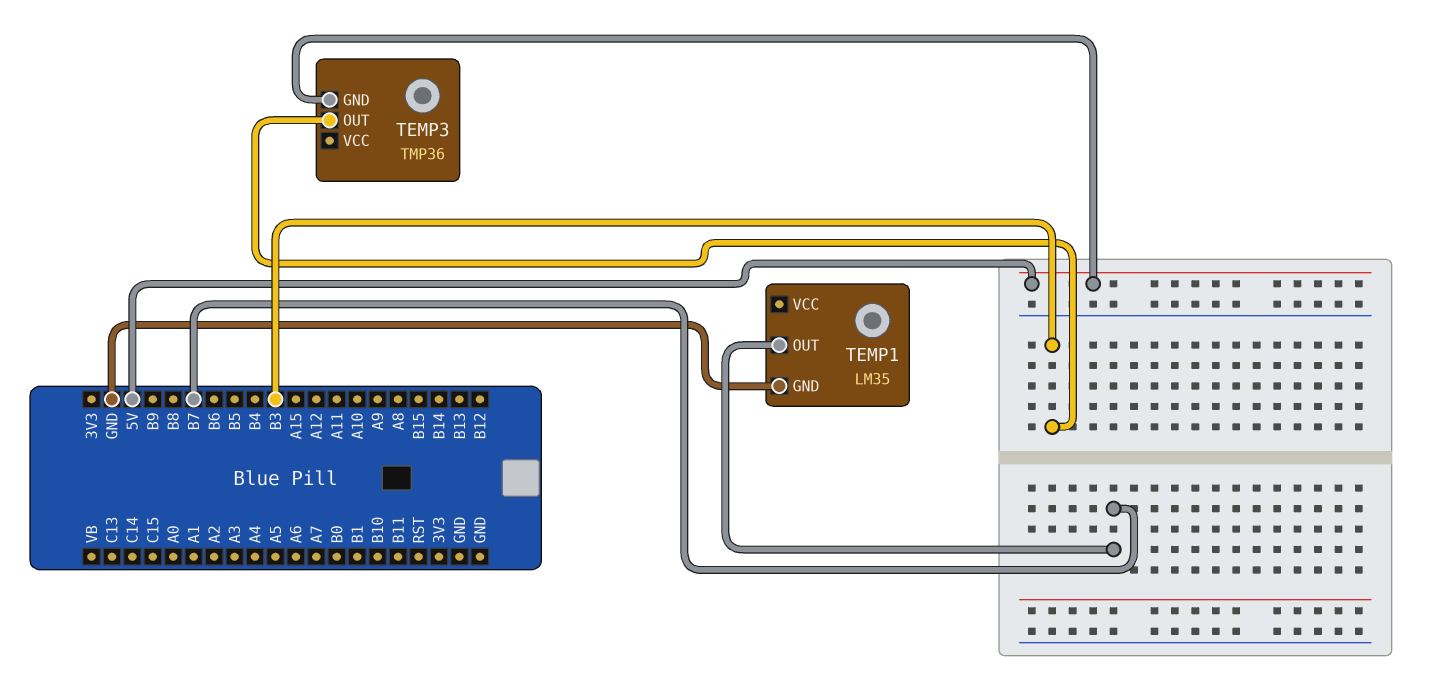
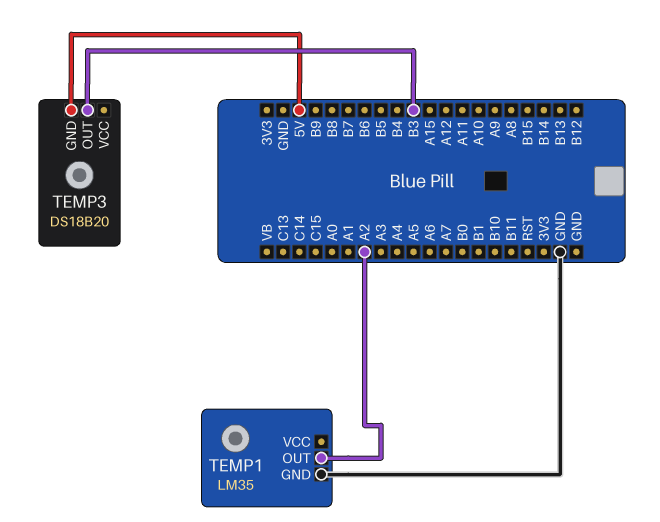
TEMP1 pin OUT: B7 -> A2
TEMP3: TMP36 -> DS18B20

